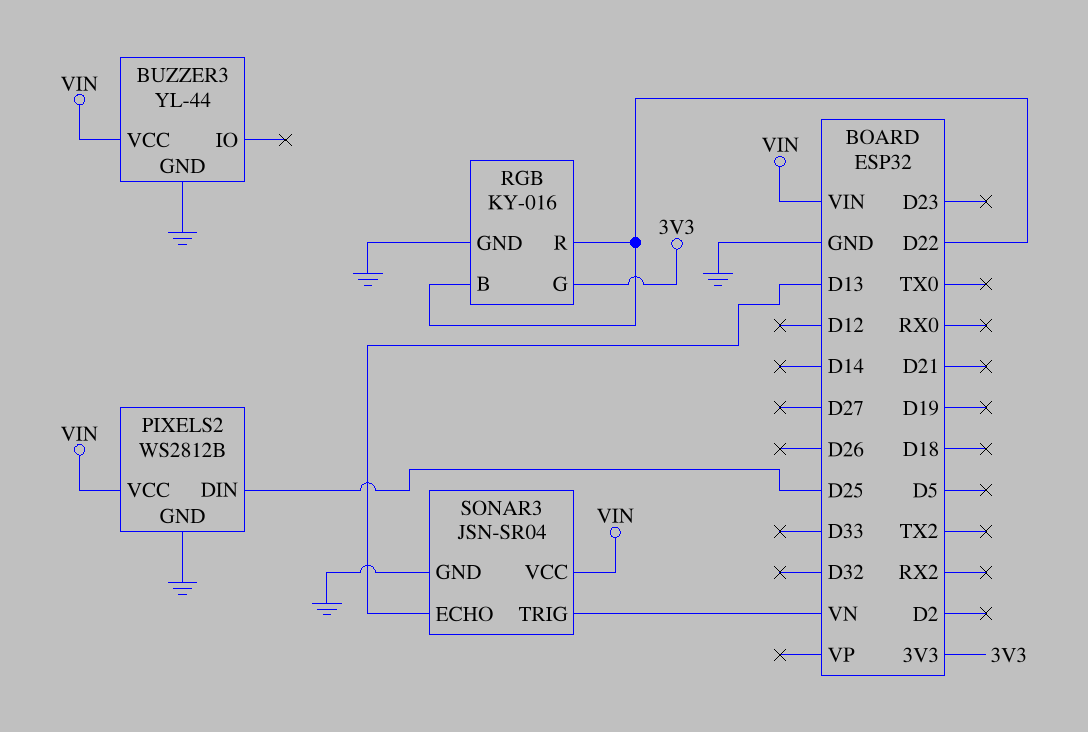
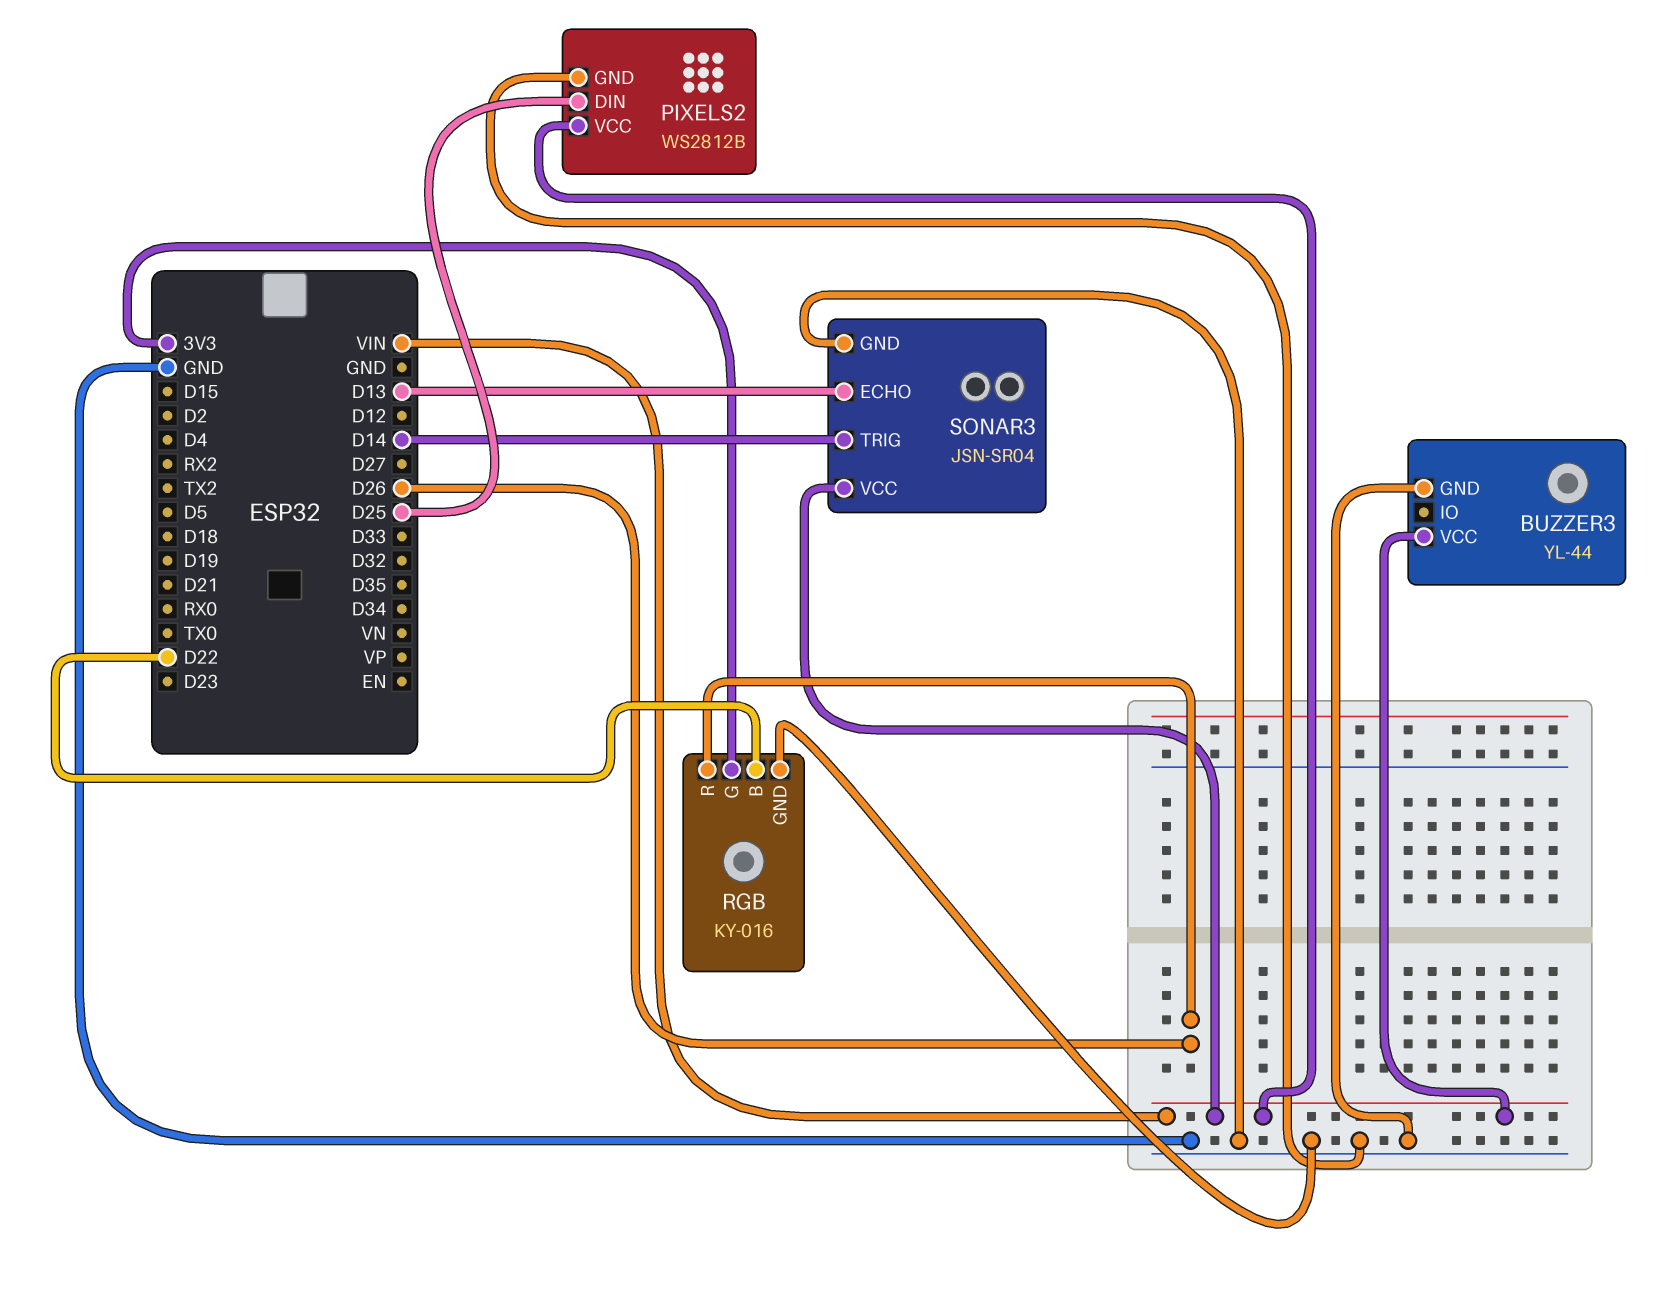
RGB pin R: D22 -> D26
SONAR3 pin TRIG: VN -> D14

